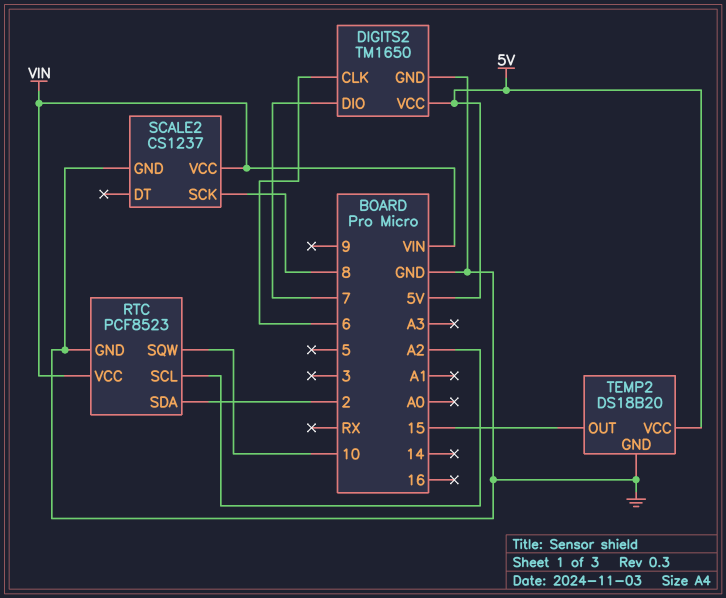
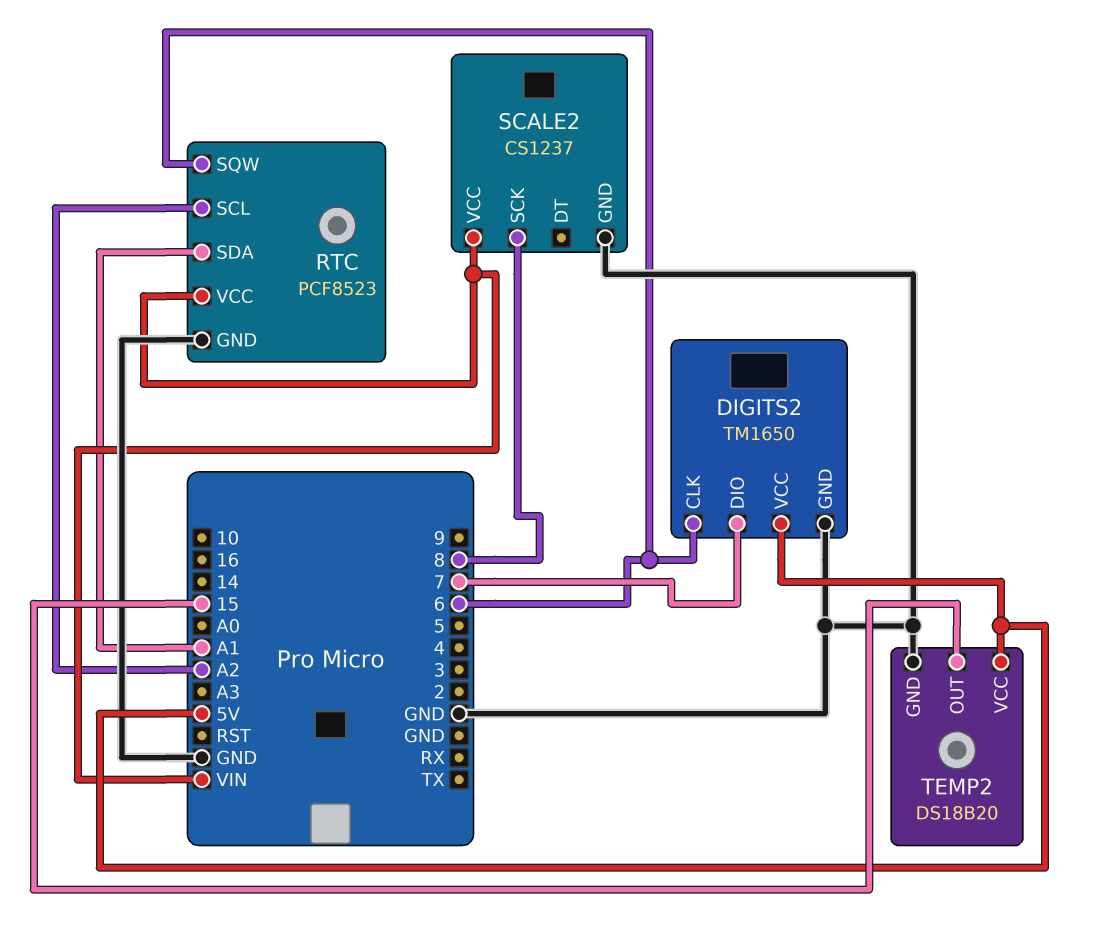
RTC pin SDA: 2 -> A1
RTC pin SQW: 10 -> 6

